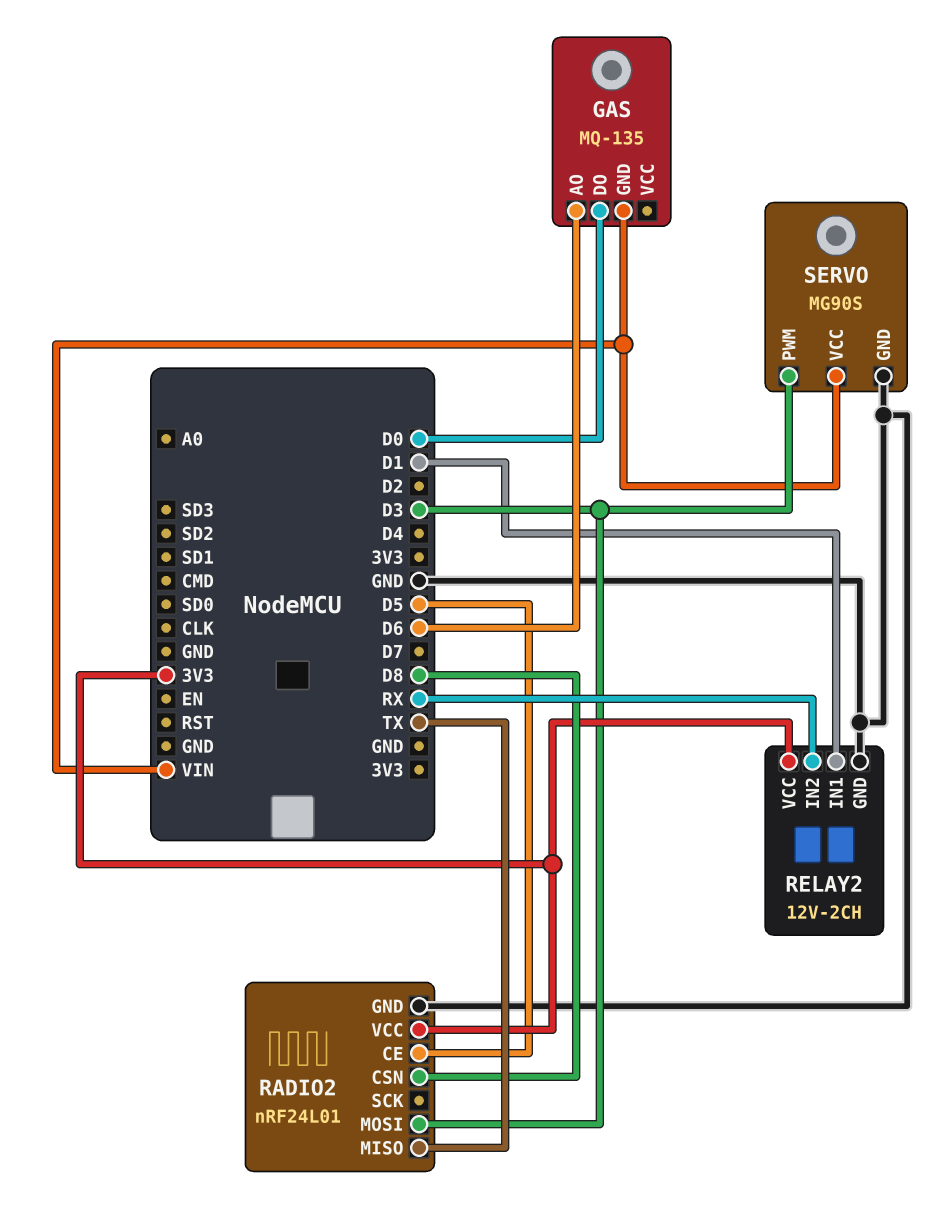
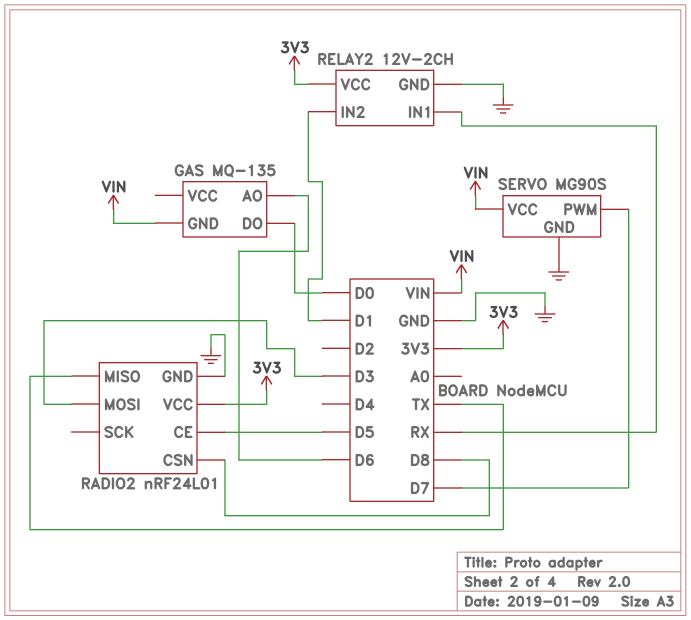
RELAY2 pin IN1: D1 -> RX
RELAY2 pin IN2: RX -> D1
SERVO pin PWM: D3 -> D7

